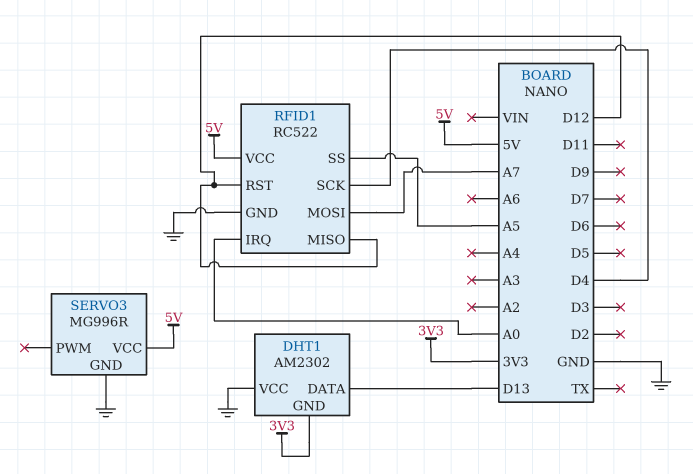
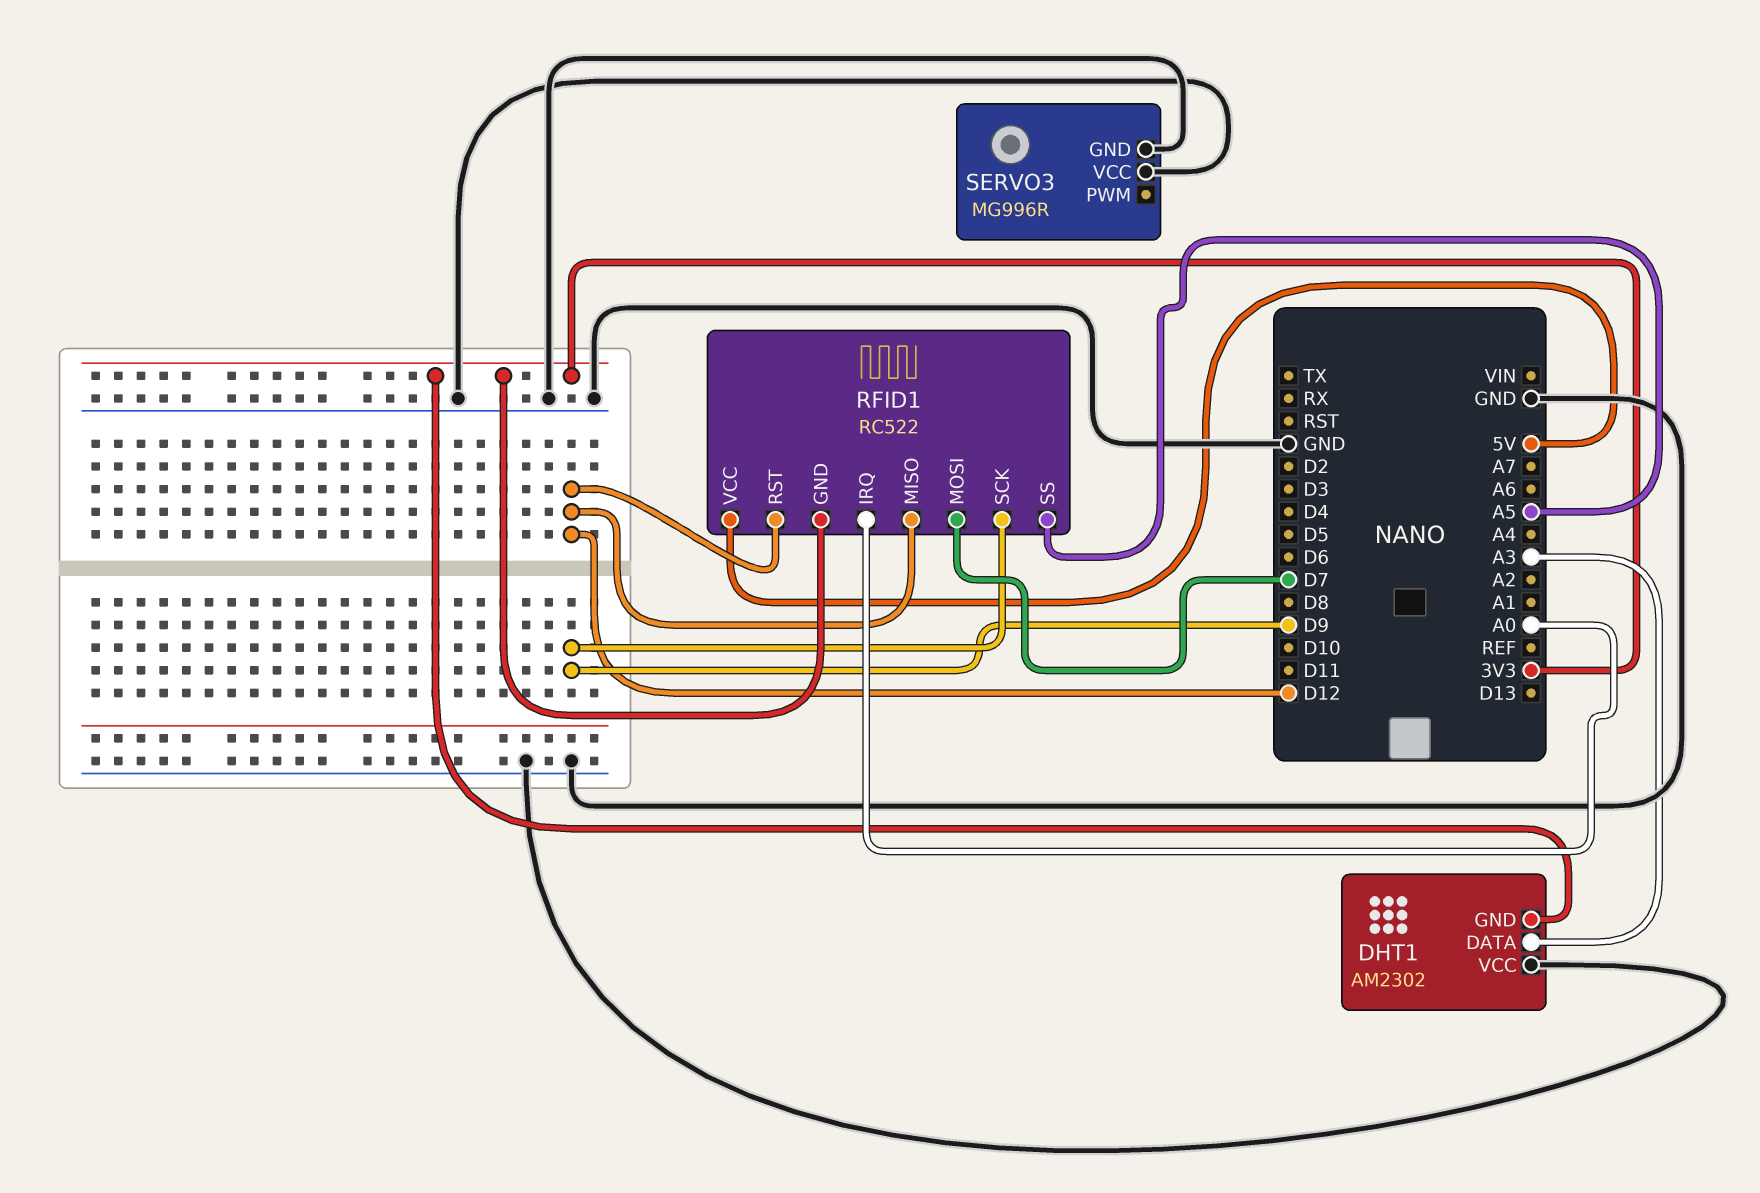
DHT1 pin DATA: D13 -> A3
RFID1 pin GND: GND -> 3V3
RFID1 pin MOSI: A7 -> D7
RFID1 pin SCK: D4 -> D9
SERVO3 pin VCC: 5V -> GND

